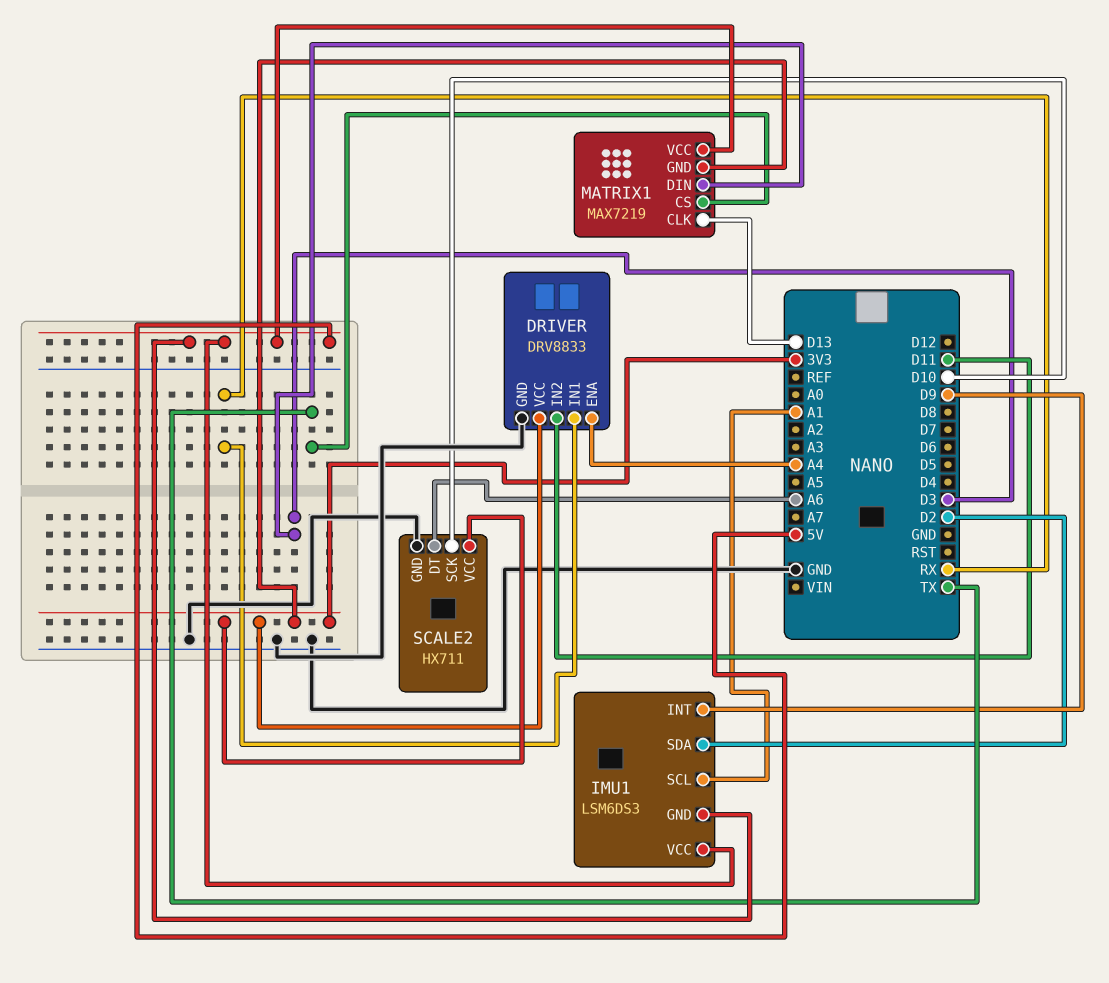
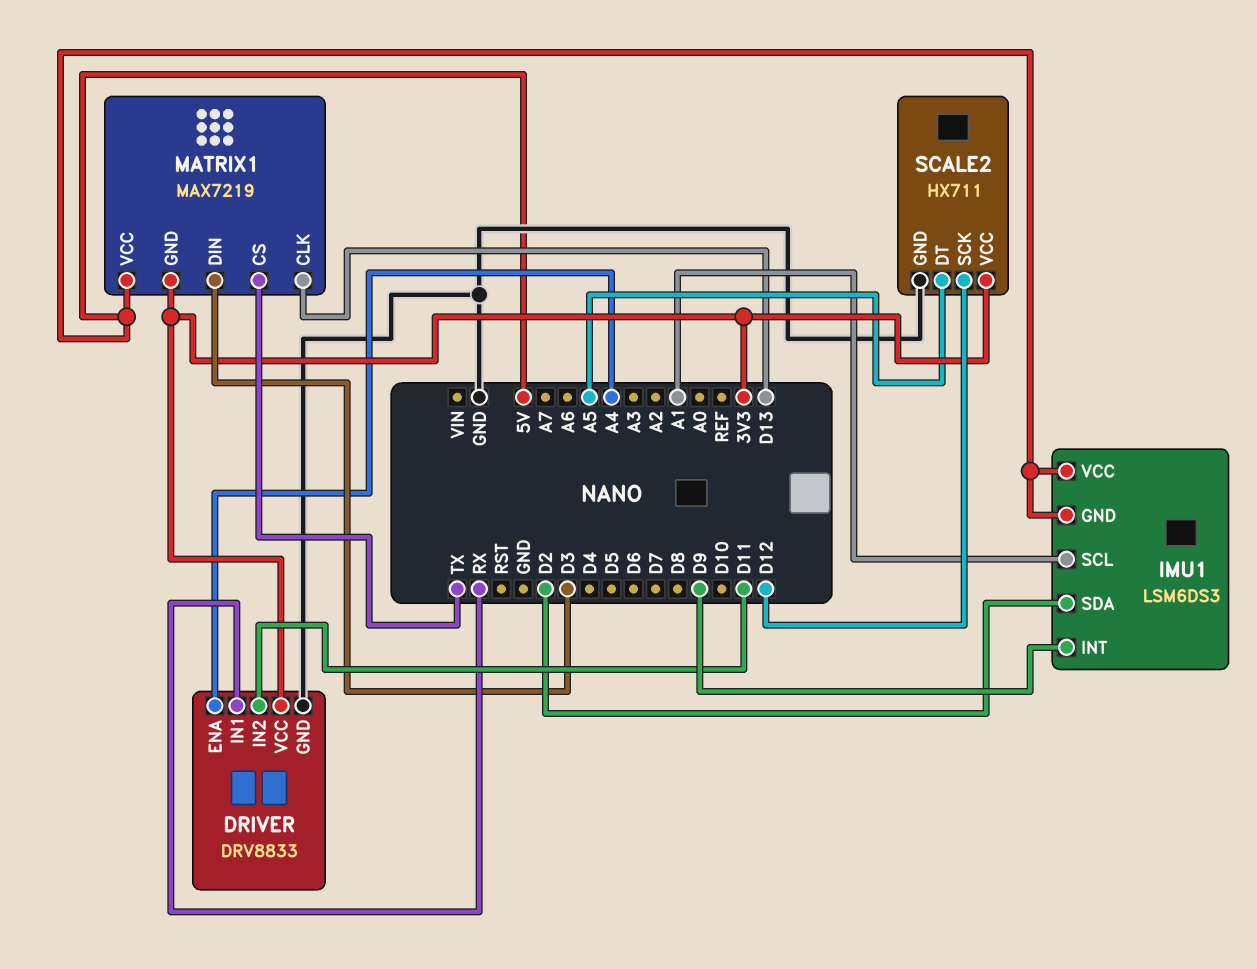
SCALE2 pin DT: A6 -> A5
SCALE2 pin SCK: D10 -> D12

